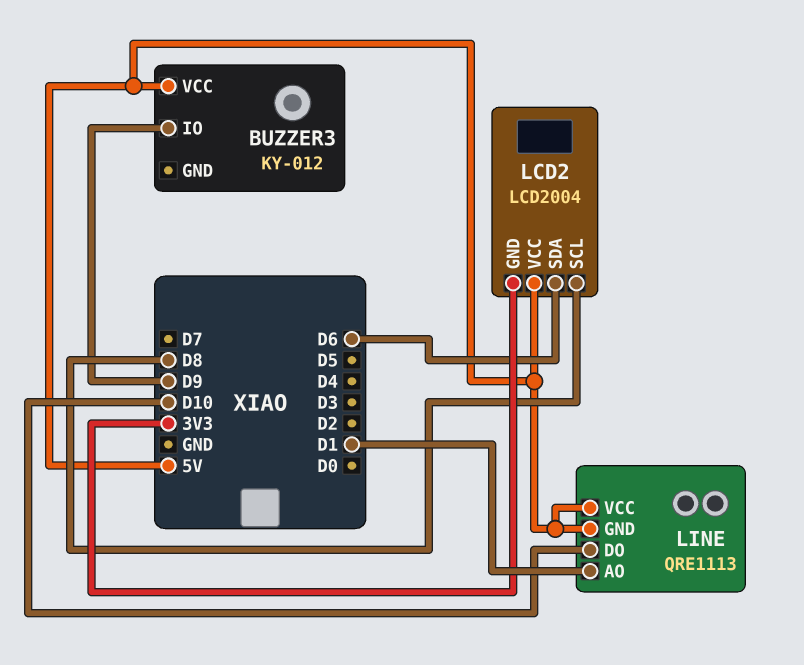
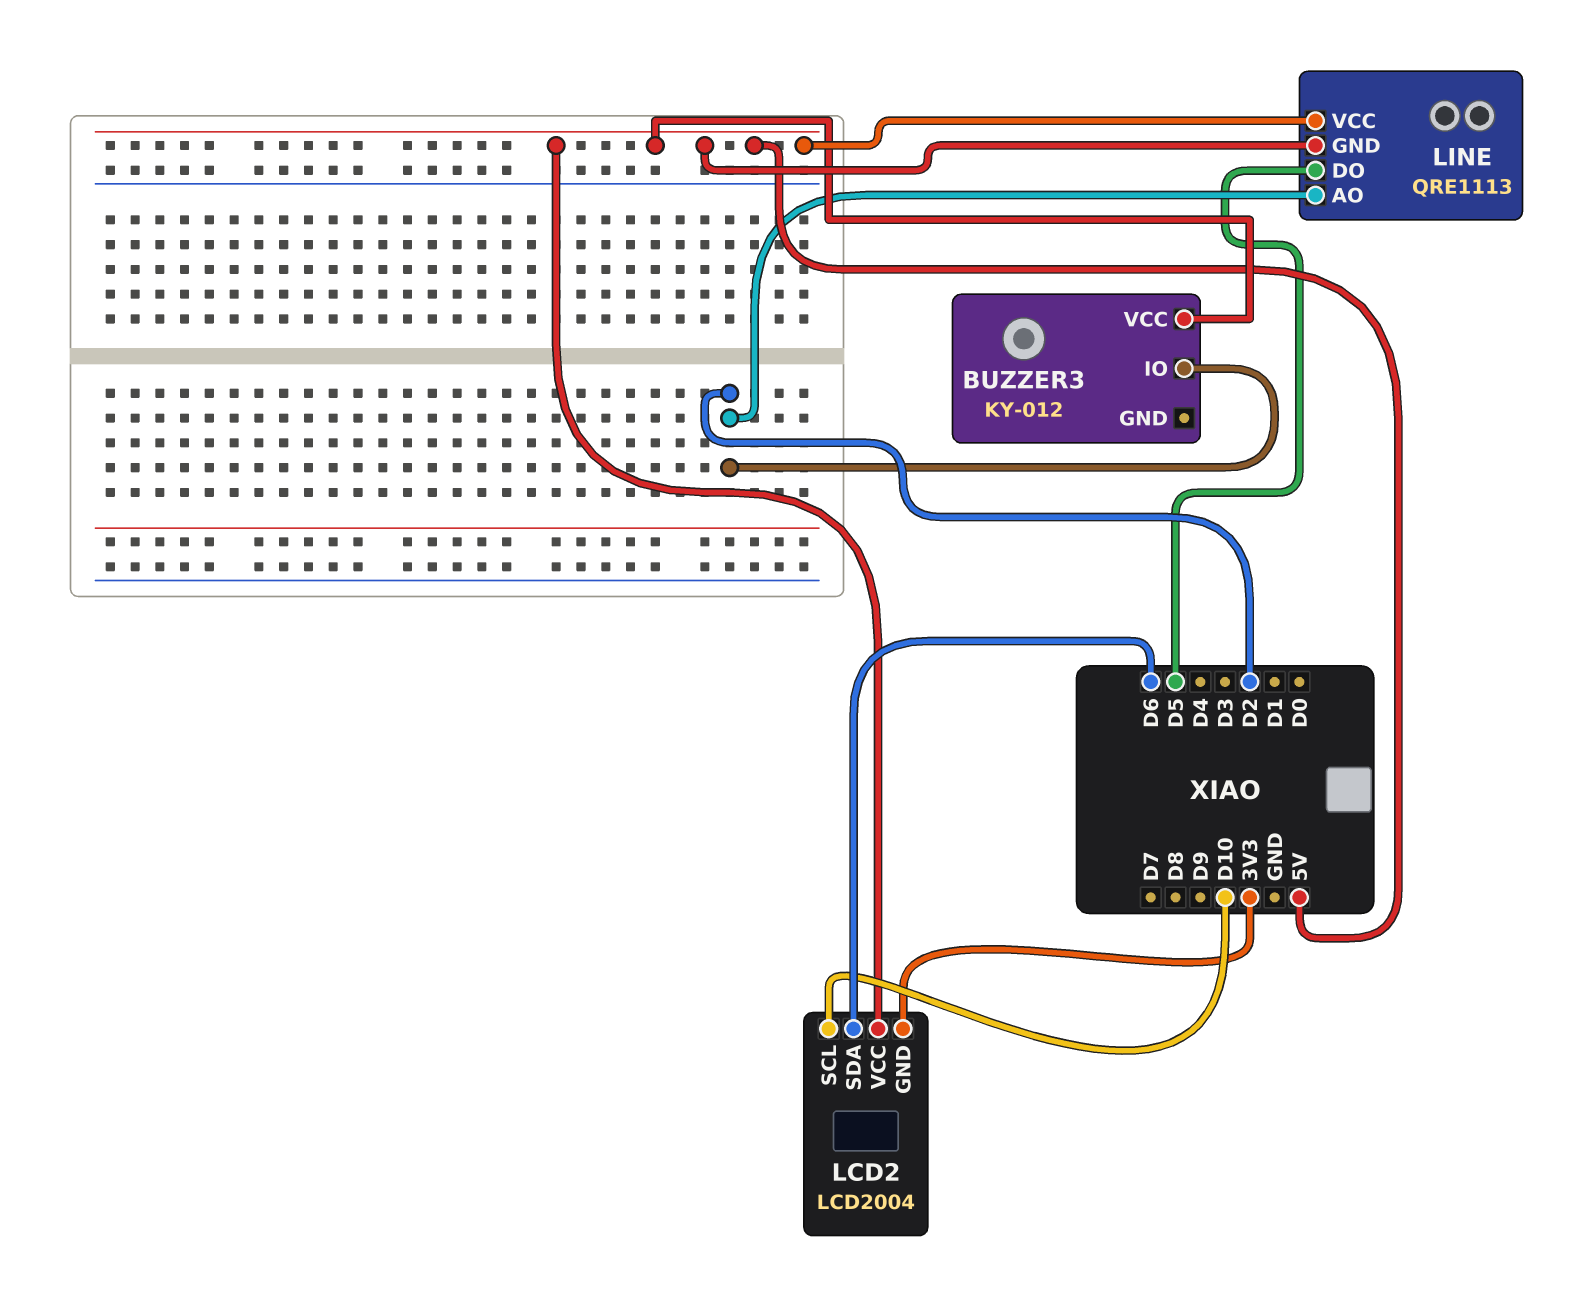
BUZZER3 pin IO: D9 -> D2
LCD2 pin SCL: D8 -> D10
LINE pin AO: D1 -> D2
LINE pin DO: D10 -> D5

